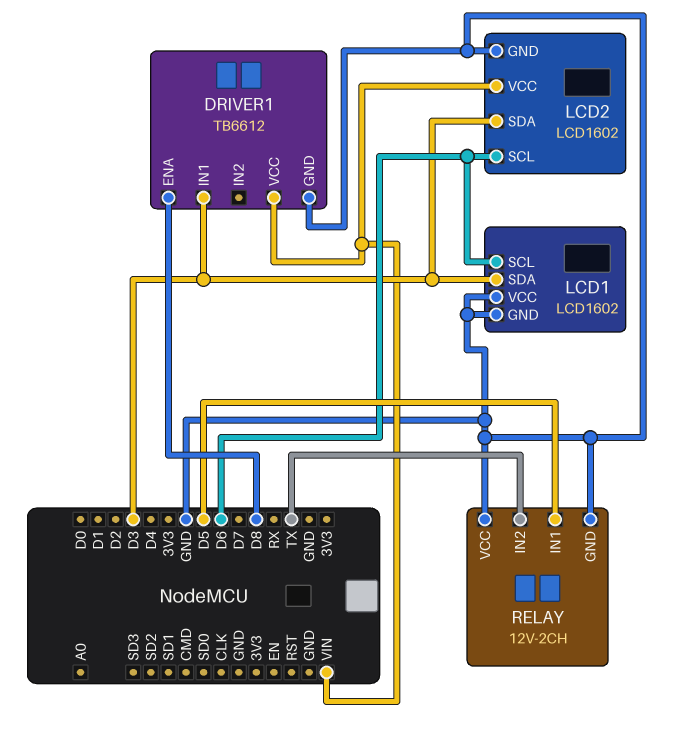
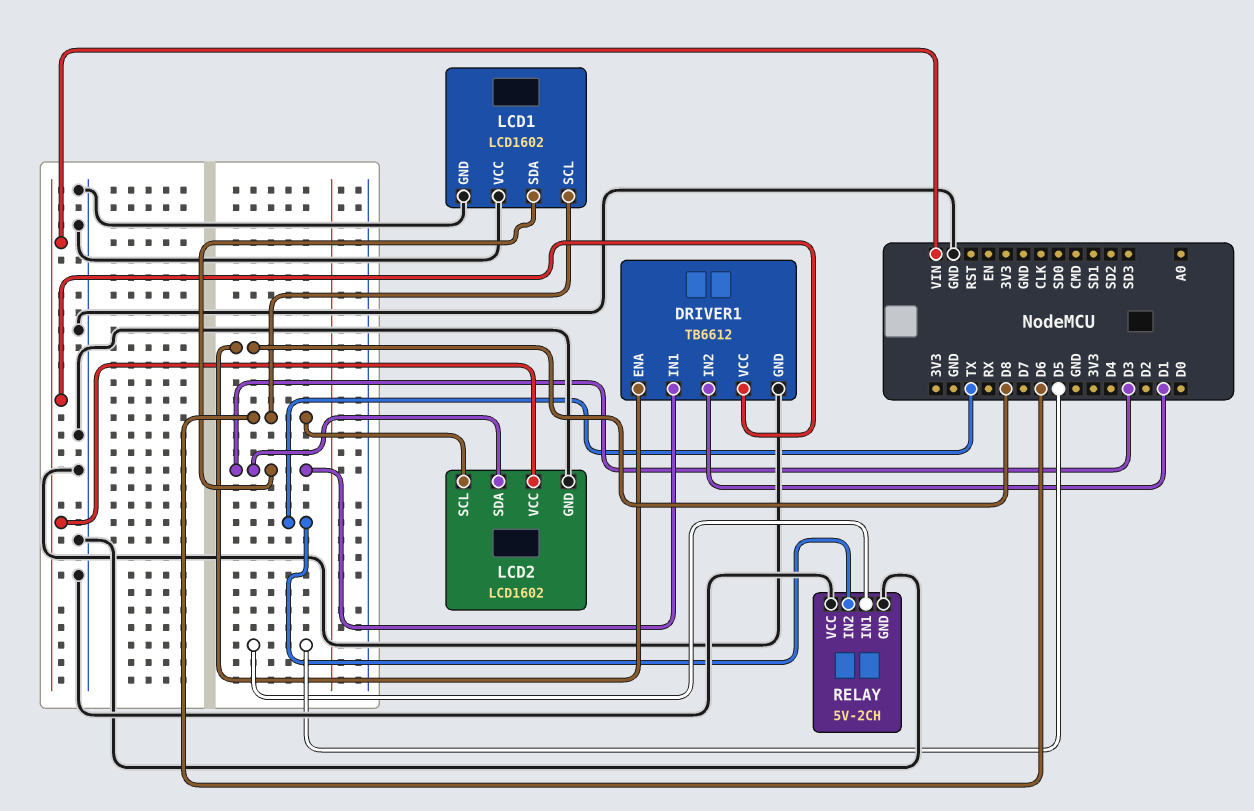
DRIVER1 pin IN2: none -> D1
RELAY: 12V-2CH -> 5V-2CH

